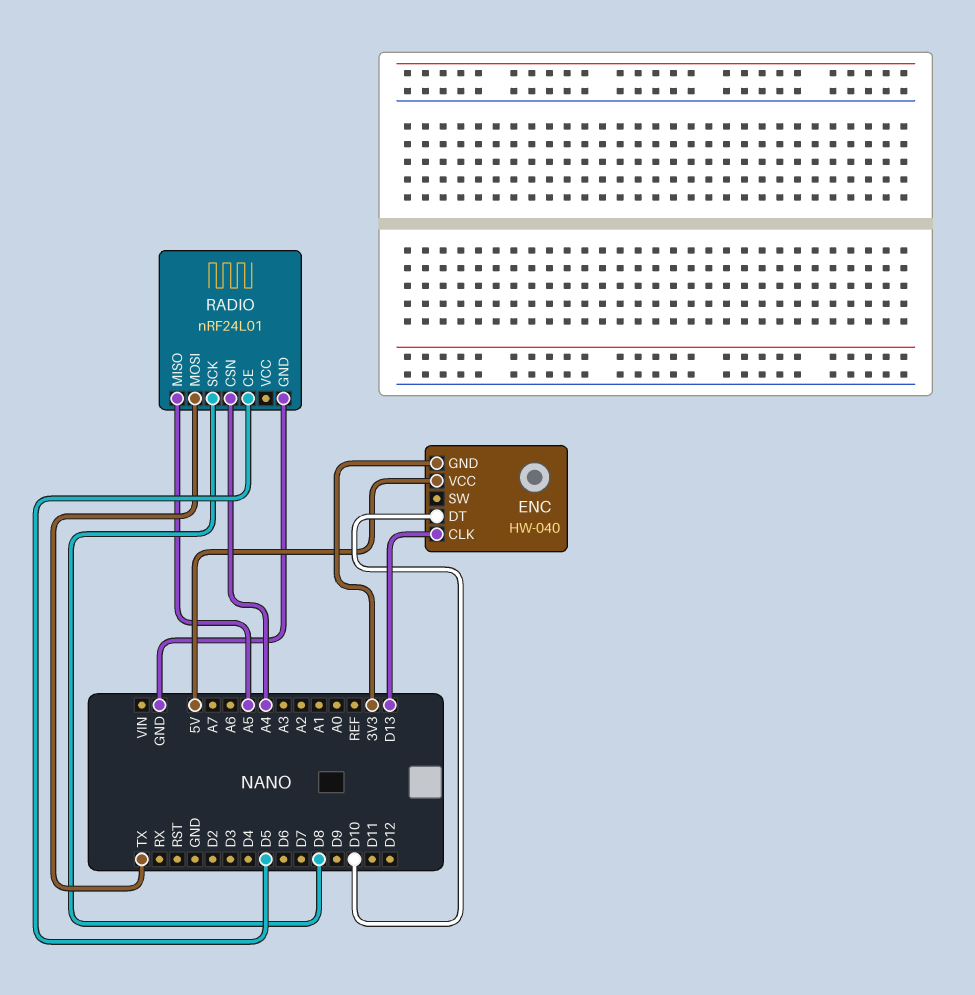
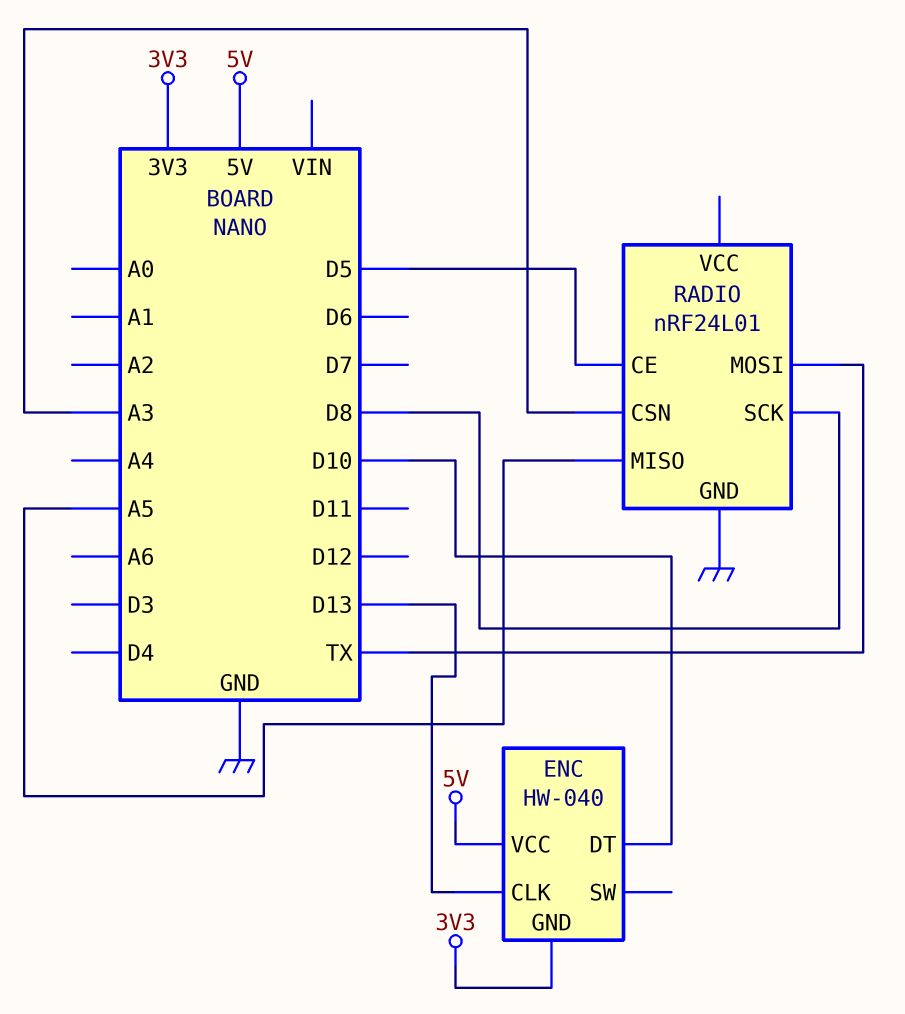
RADIO pin CSN: A4 -> A3

